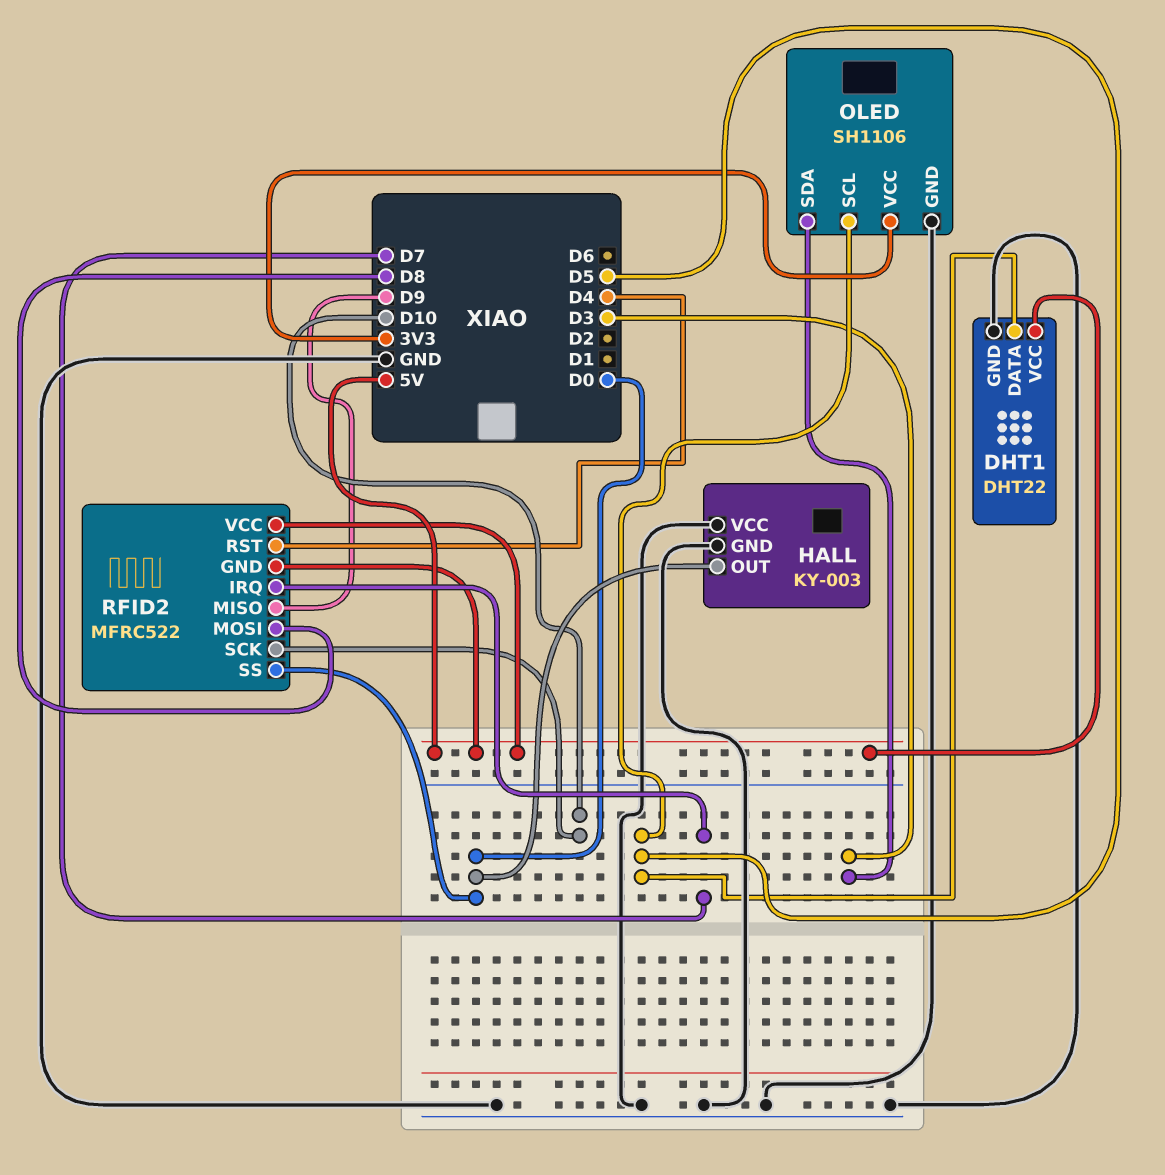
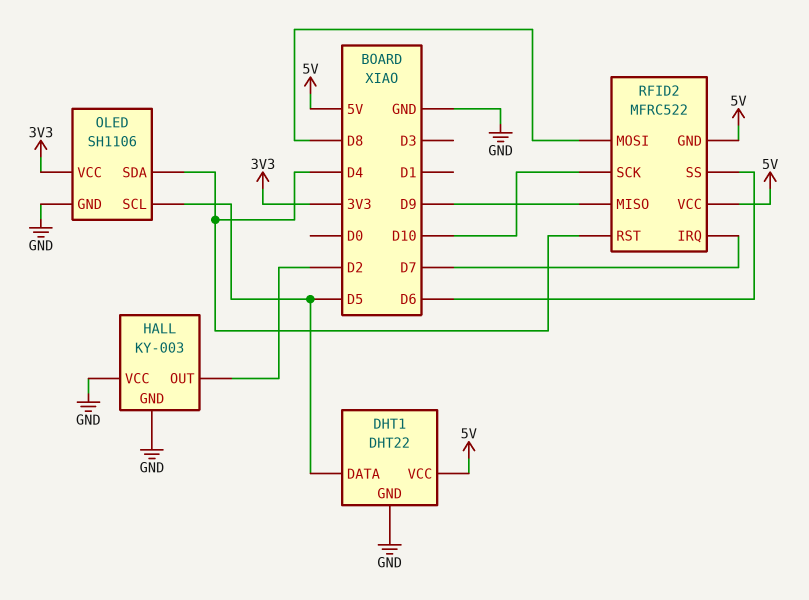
HALL pin OUT: D0 -> D2
OLED pin SDA: D3 -> D4
RFID2 pin SS: D0 -> D6

